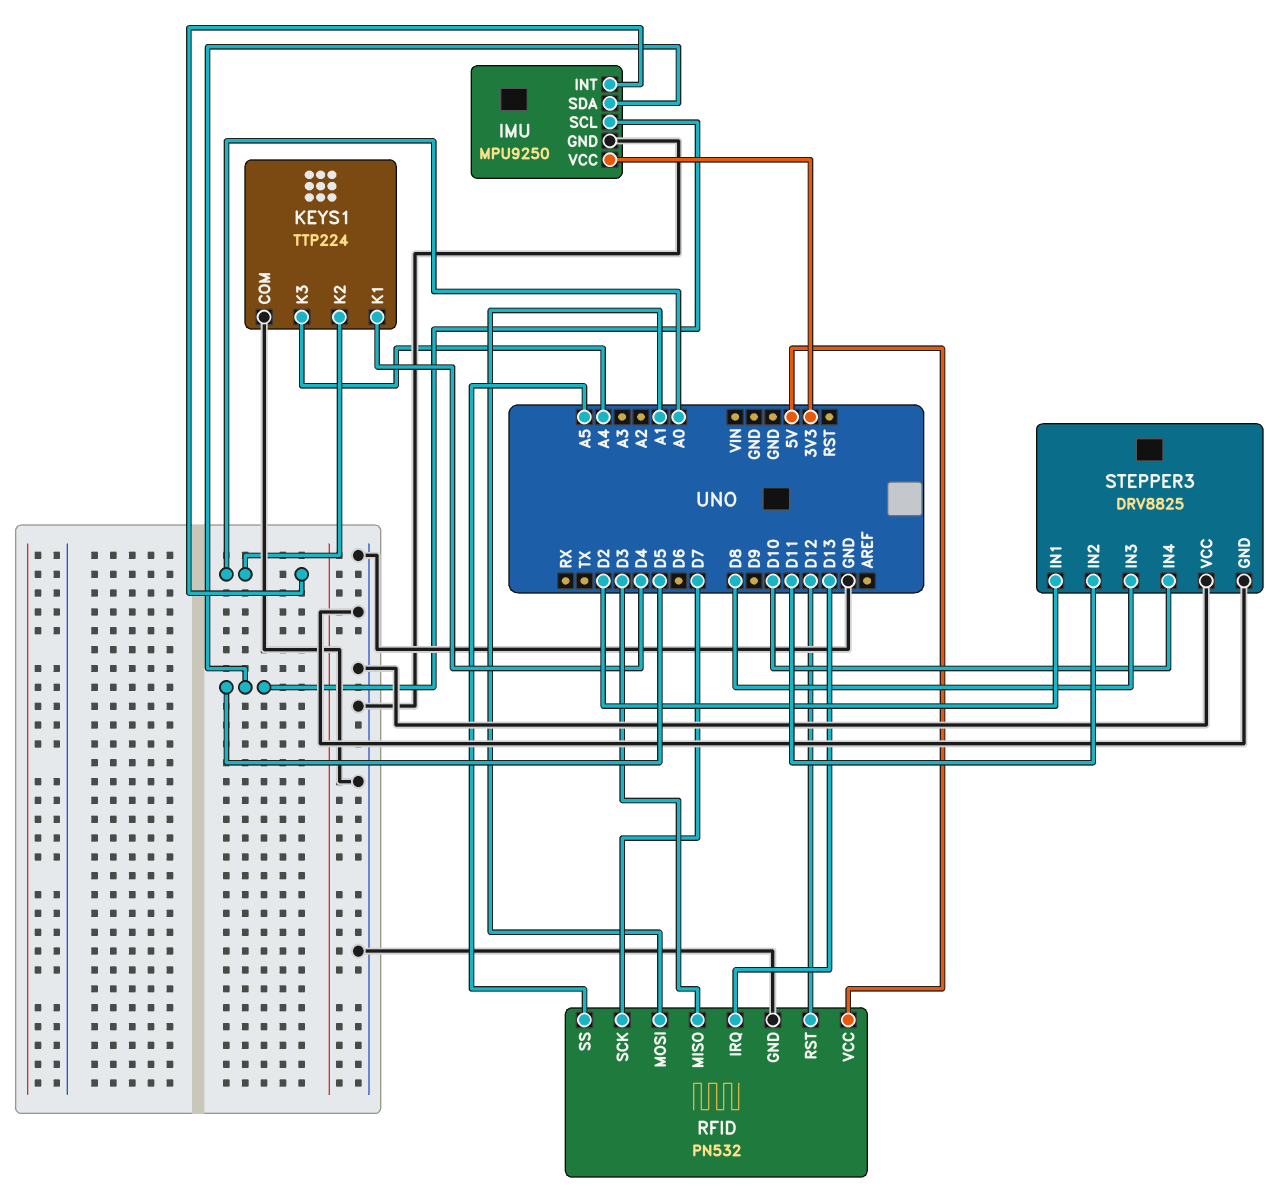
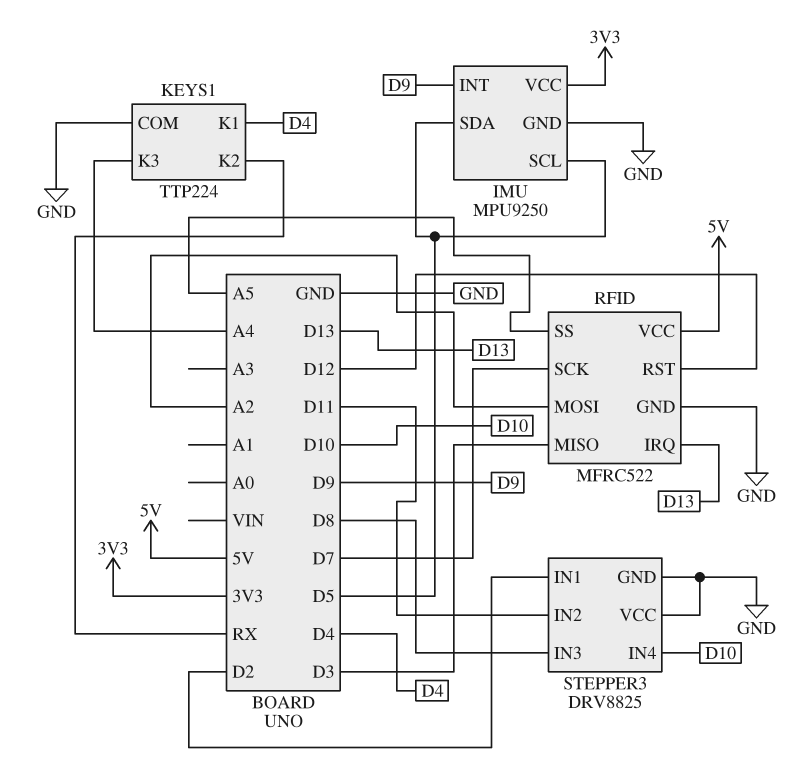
IMU pin INT: A0 -> D9
KEYS1 pin K2: A0 -> RX
RFID: PN532 -> MFRC522
RFID pin MOSI: A1 -> A2

